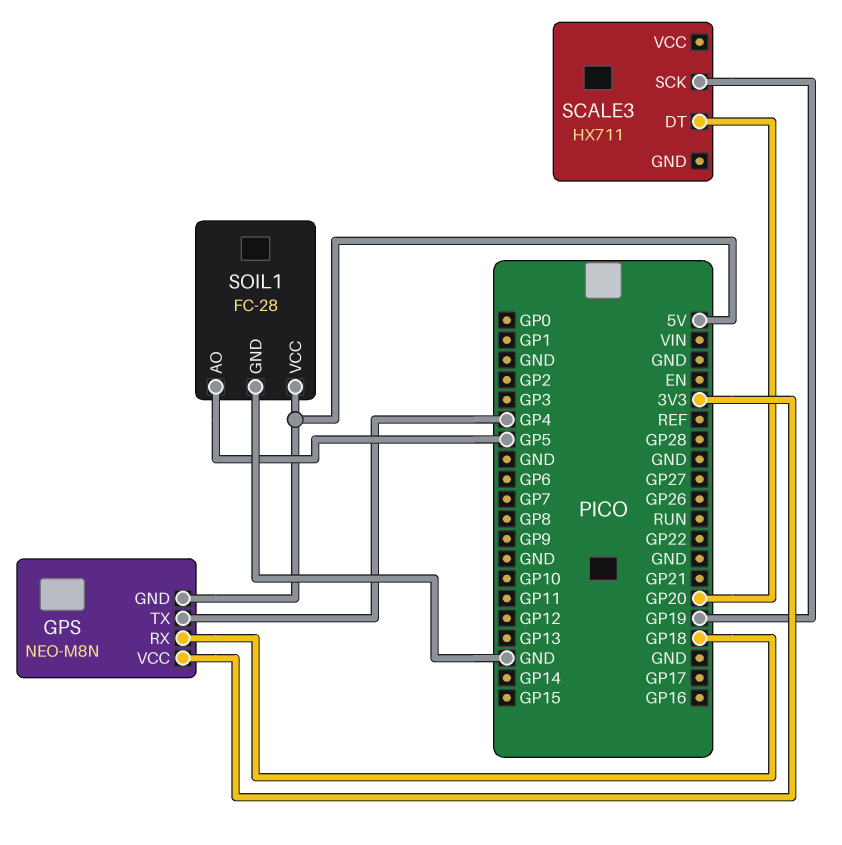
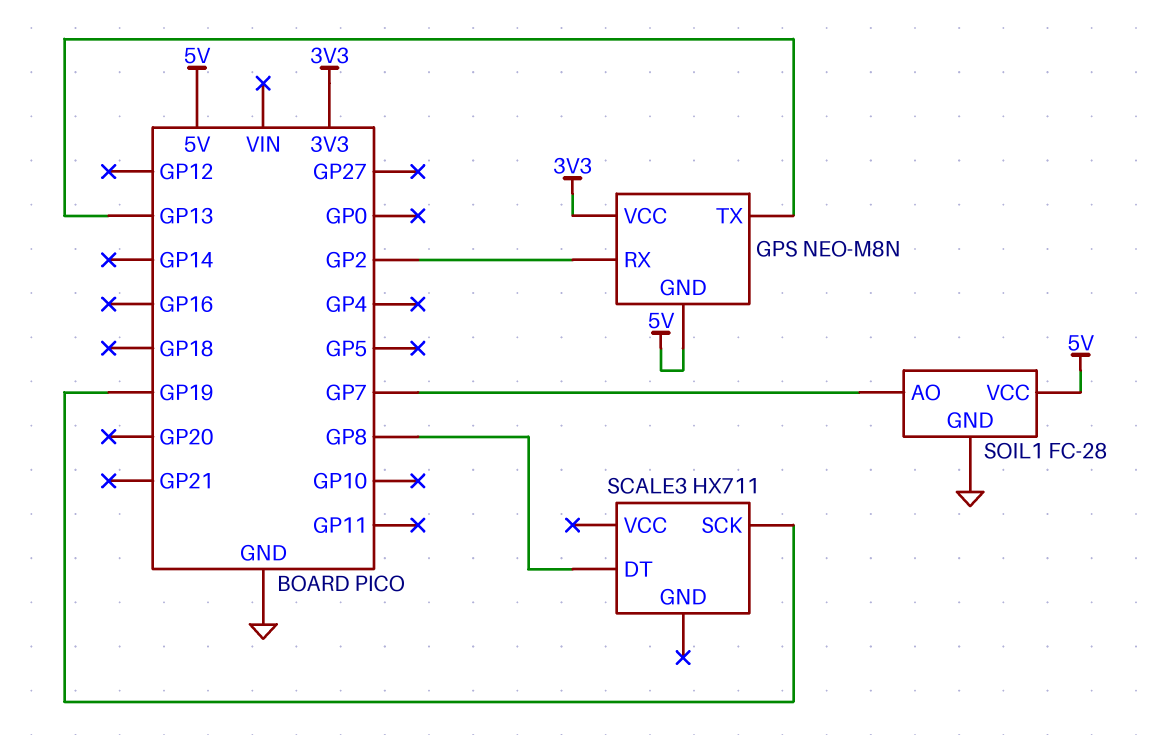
GPS pin RX: GP18 -> GP2
GPS pin TX: GP4 -> GP13
SCALE3 pin DT: GP20 -> GP8
SOIL1 pin AO: GP5 -> GP7

